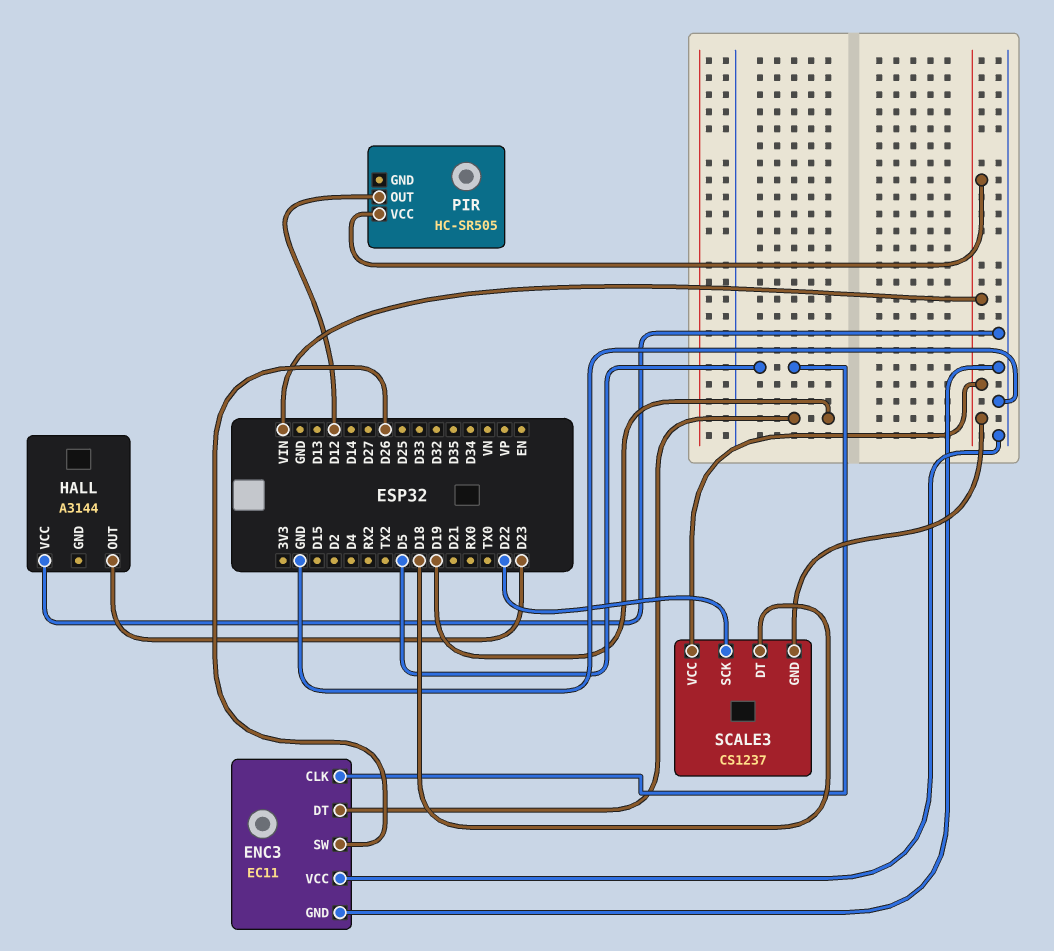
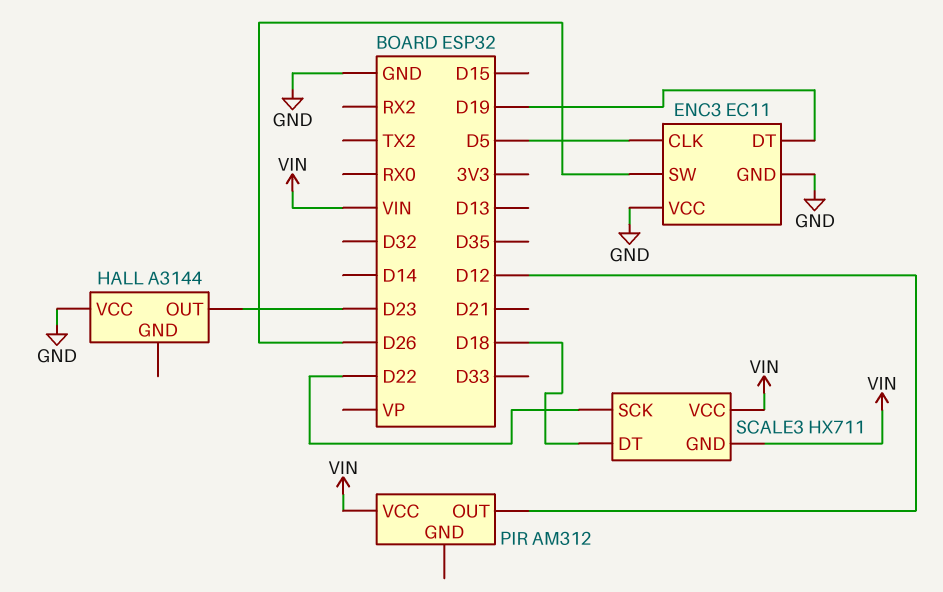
PIR: HC-SR505 -> AM312
SCALE3: CS1237 -> HX711

